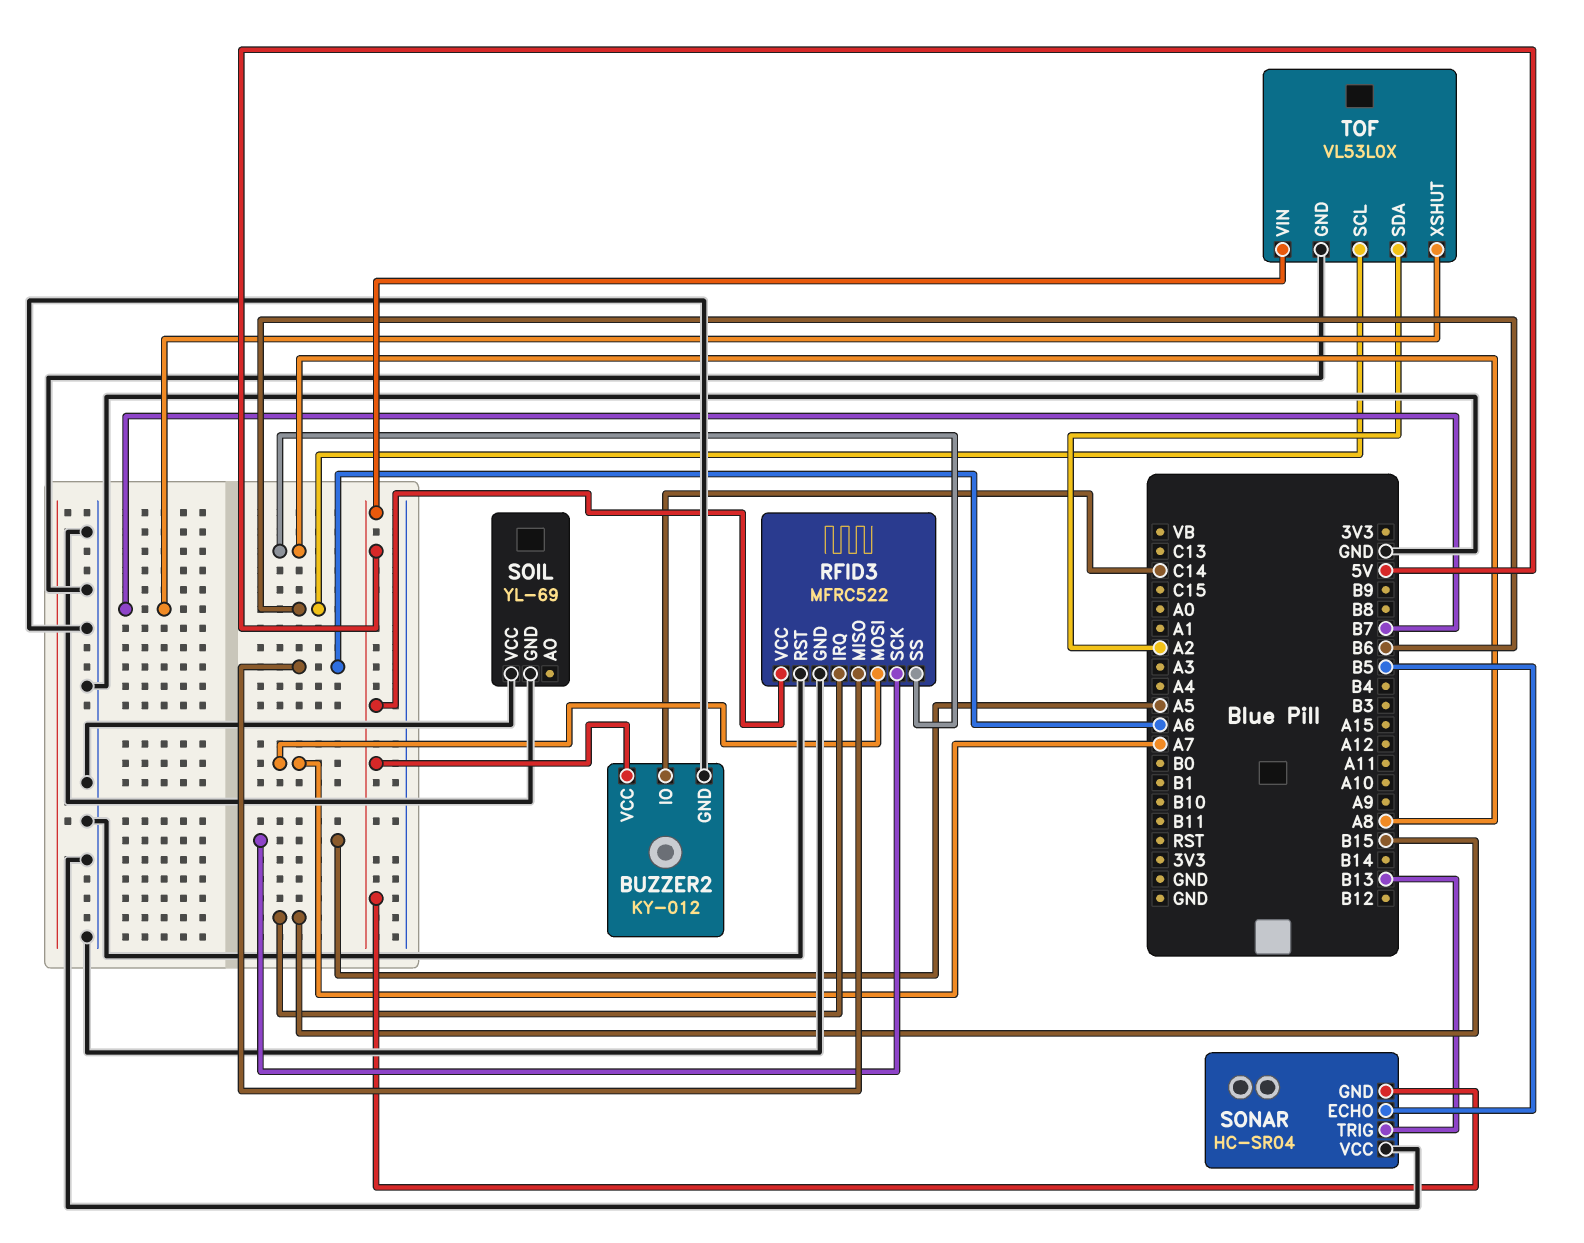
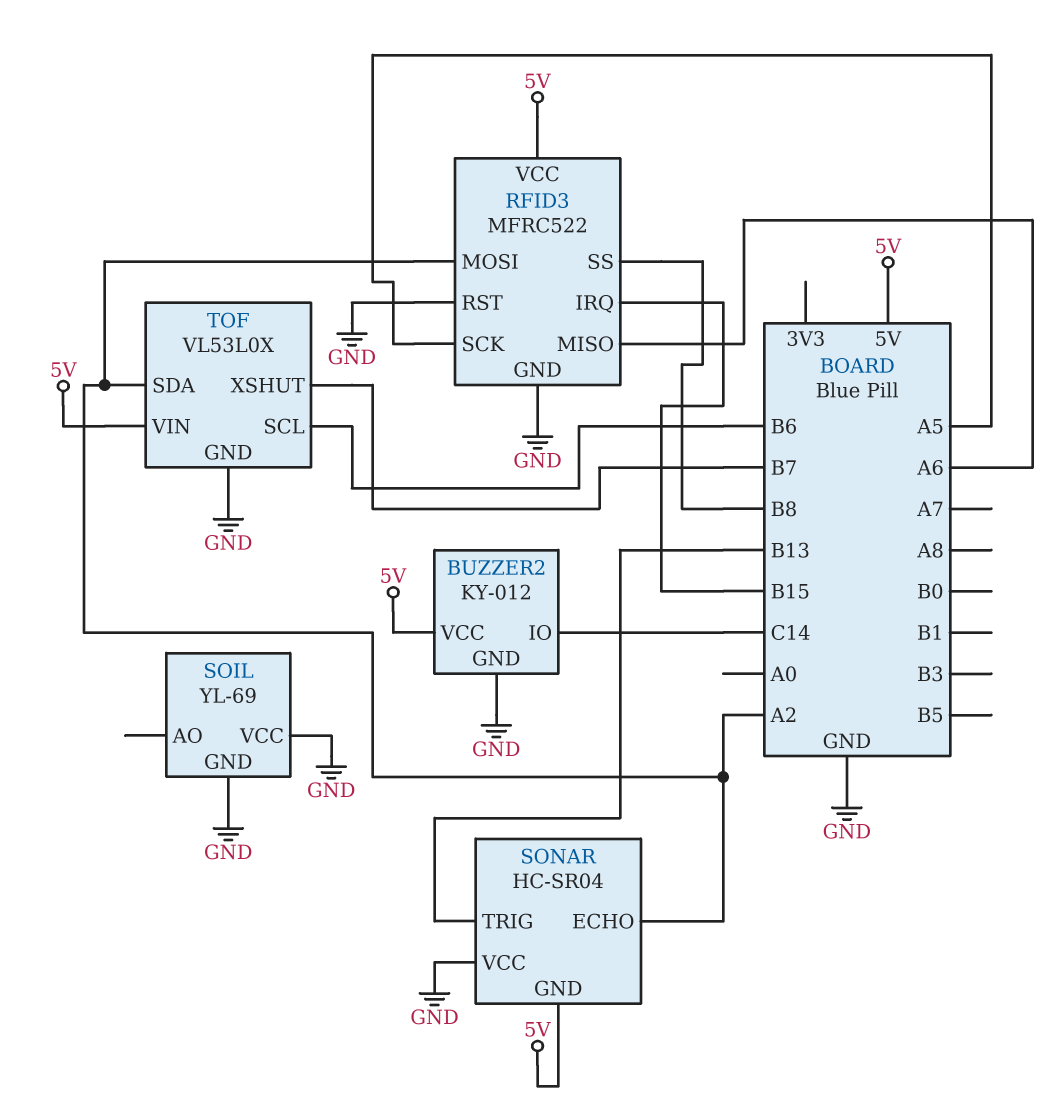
RFID3 pin MOSI: A7 -> A2
RFID3 pin SS: A8 -> B8
SONAR pin ECHO: B5 -> A2

